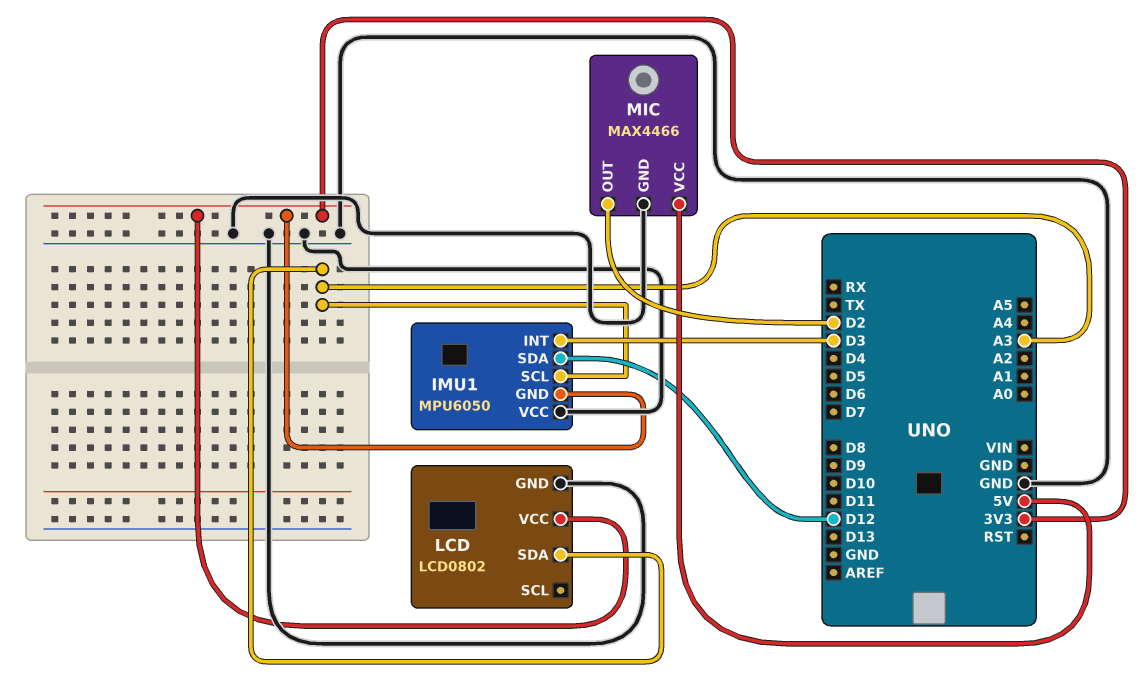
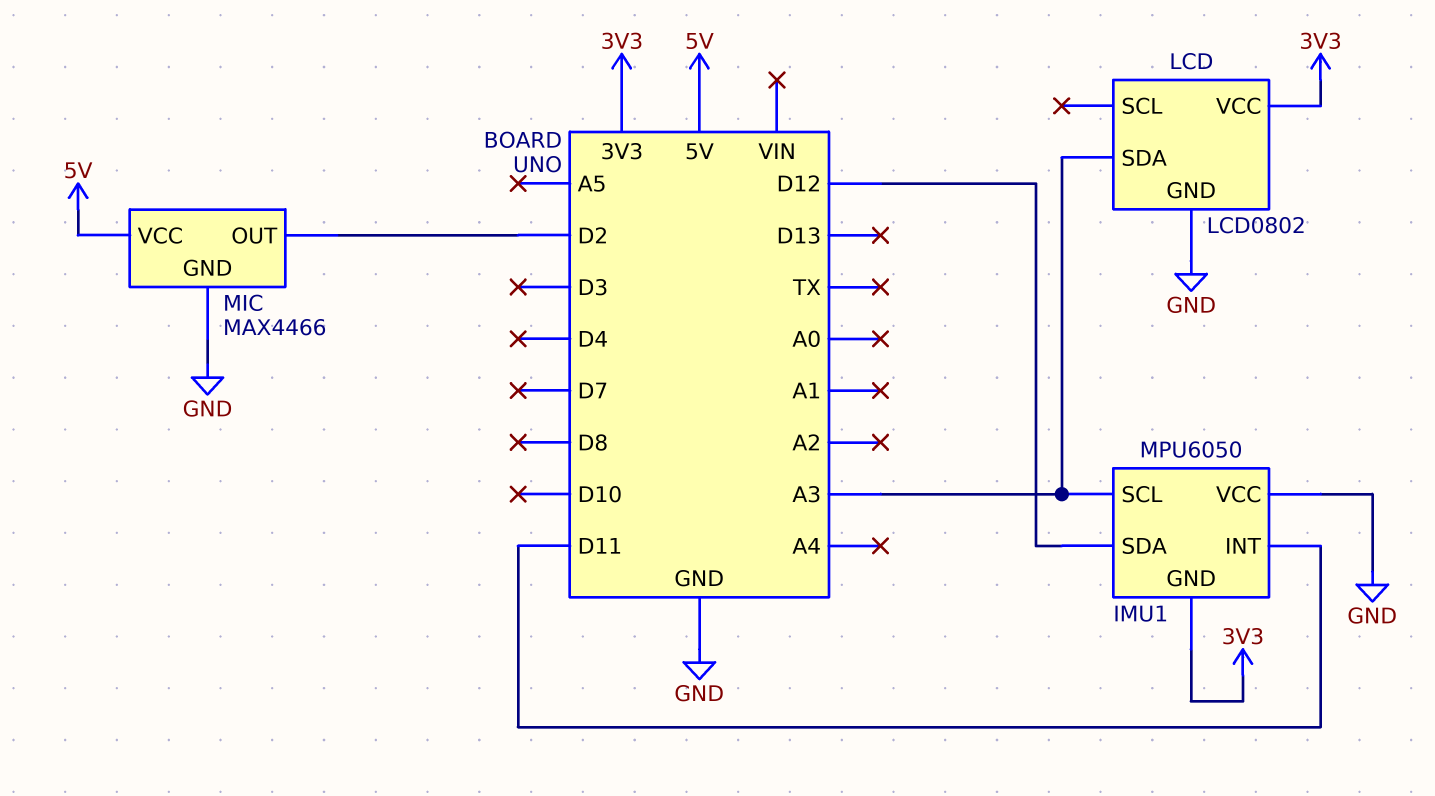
IMU1 pin INT: D3 -> D11

